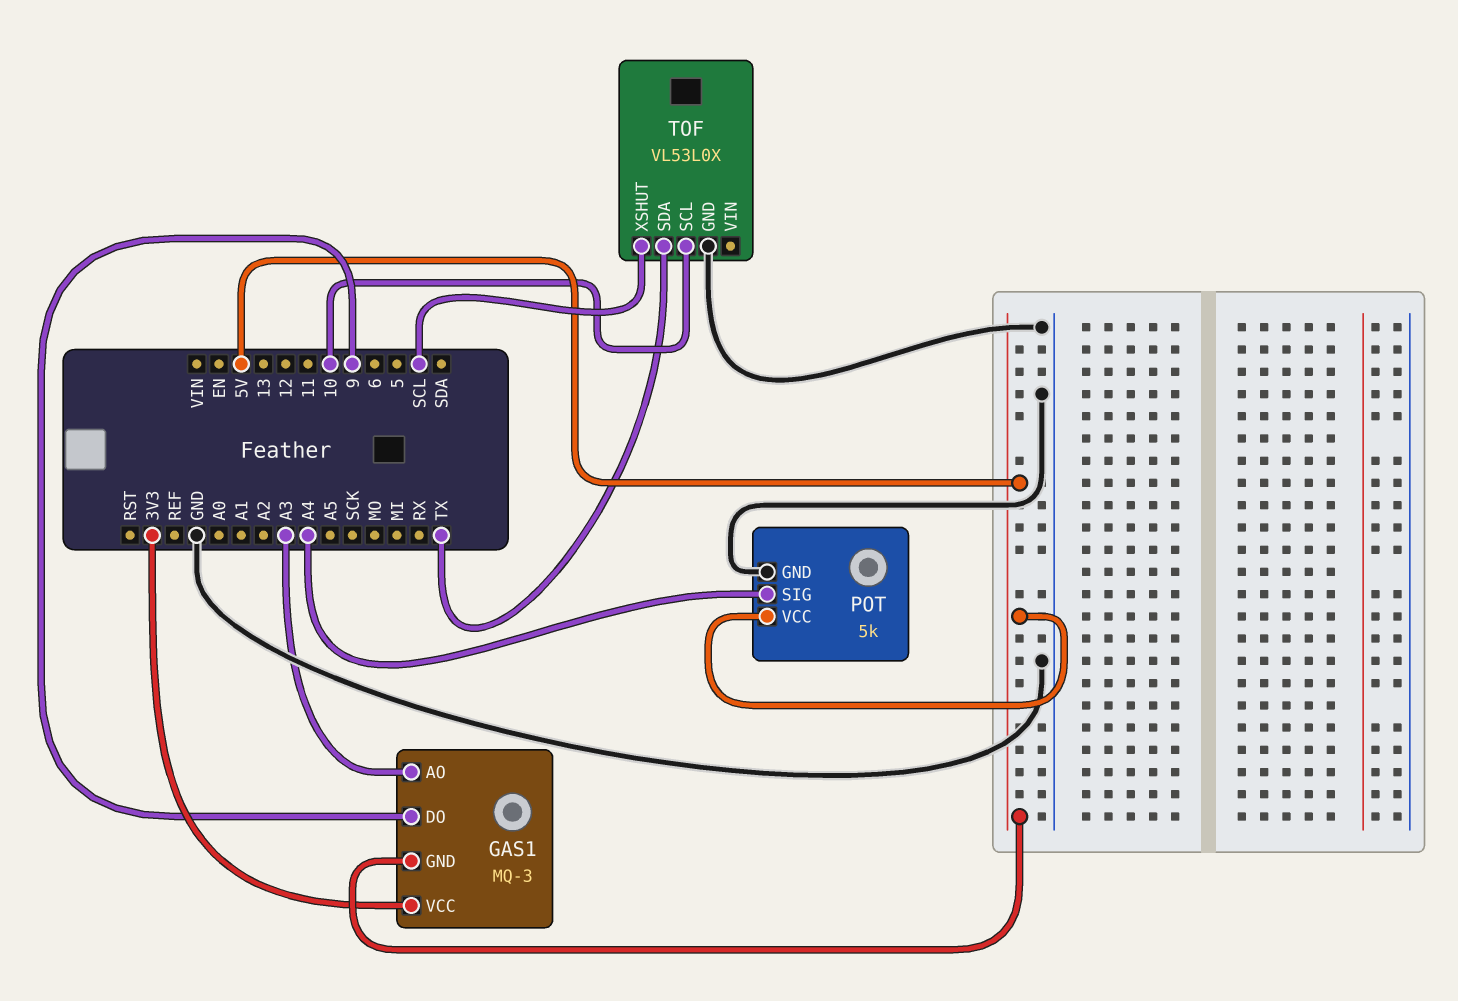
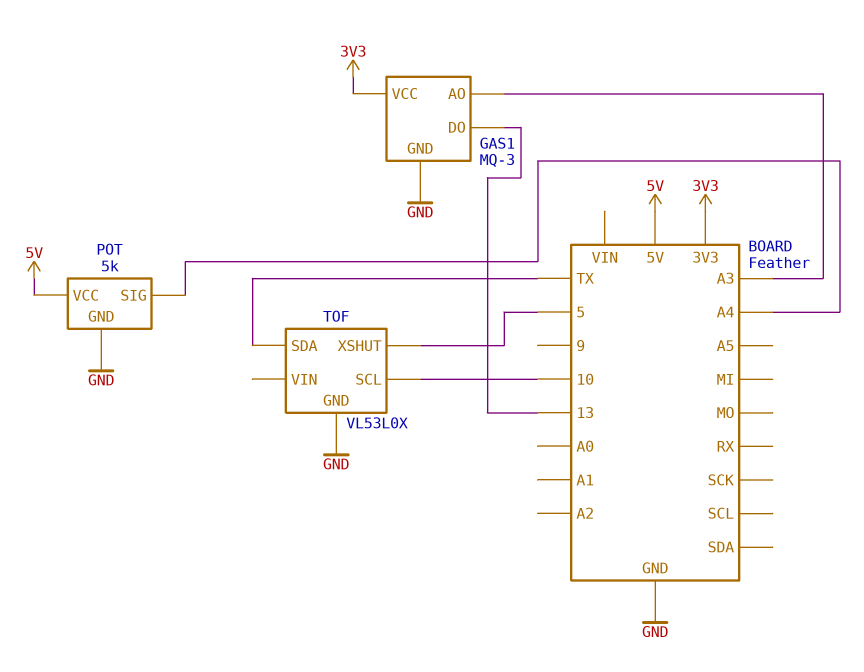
GAS1 pin DO: 9 -> 13
GAS1 pin GND: 5V -> GND
TOF pin XSHUT: SCL -> 5

